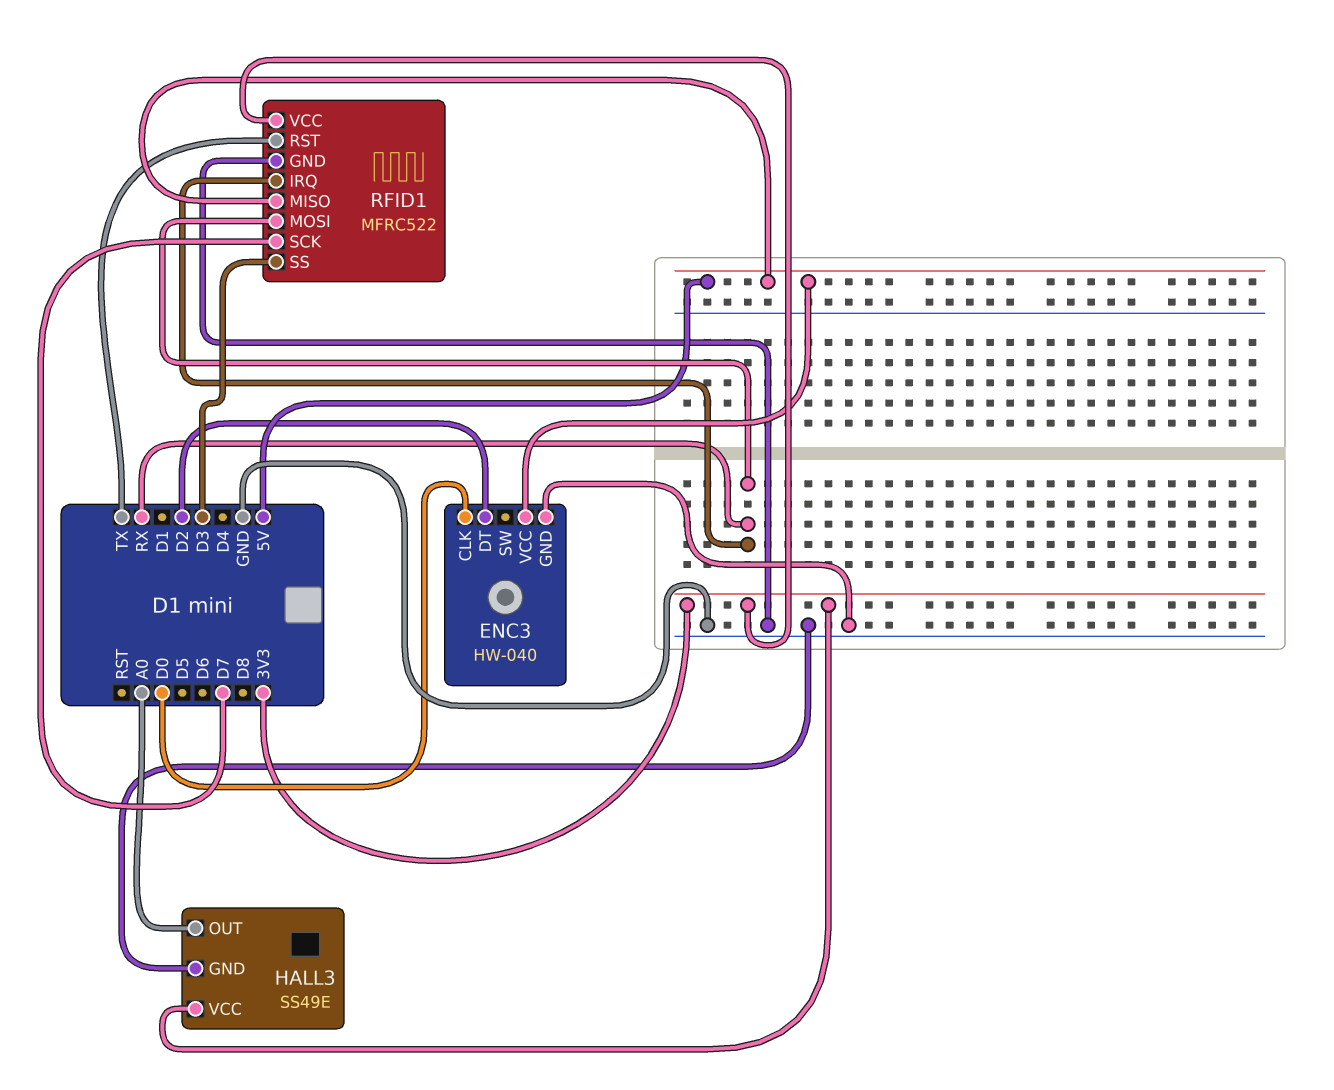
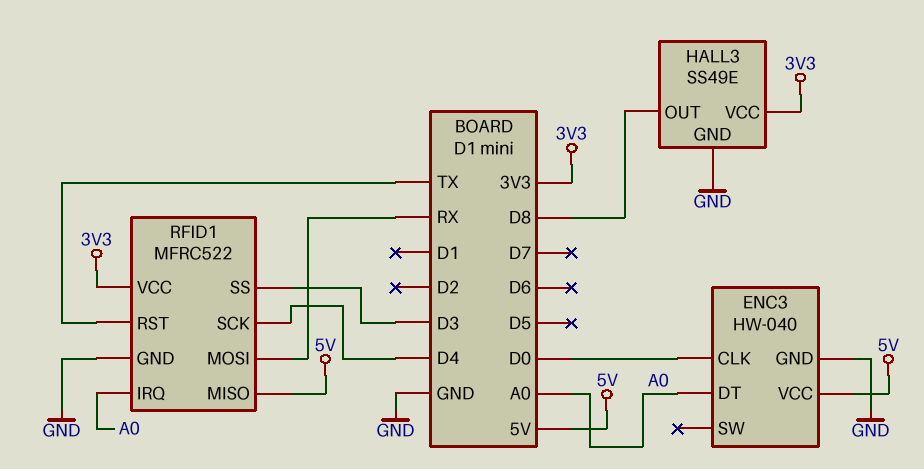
ENC3 pin DT: D2 -> A0
HALL3 pin OUT: A0 -> D8
RFID1 pin IRQ: RX -> A0
RFID1 pin SCK: D7 -> D4

